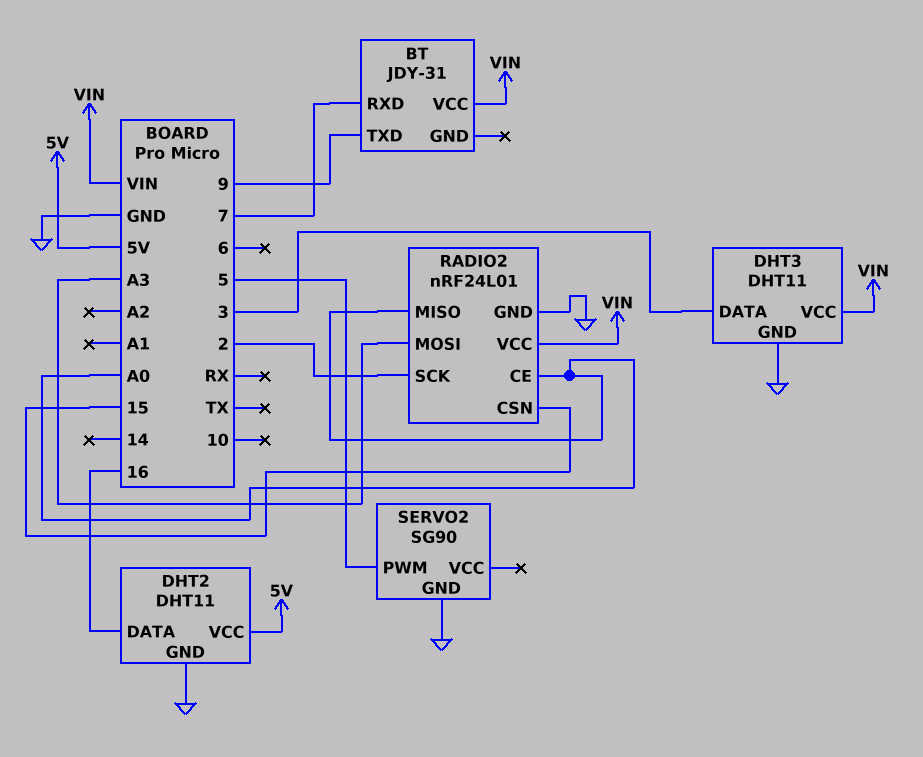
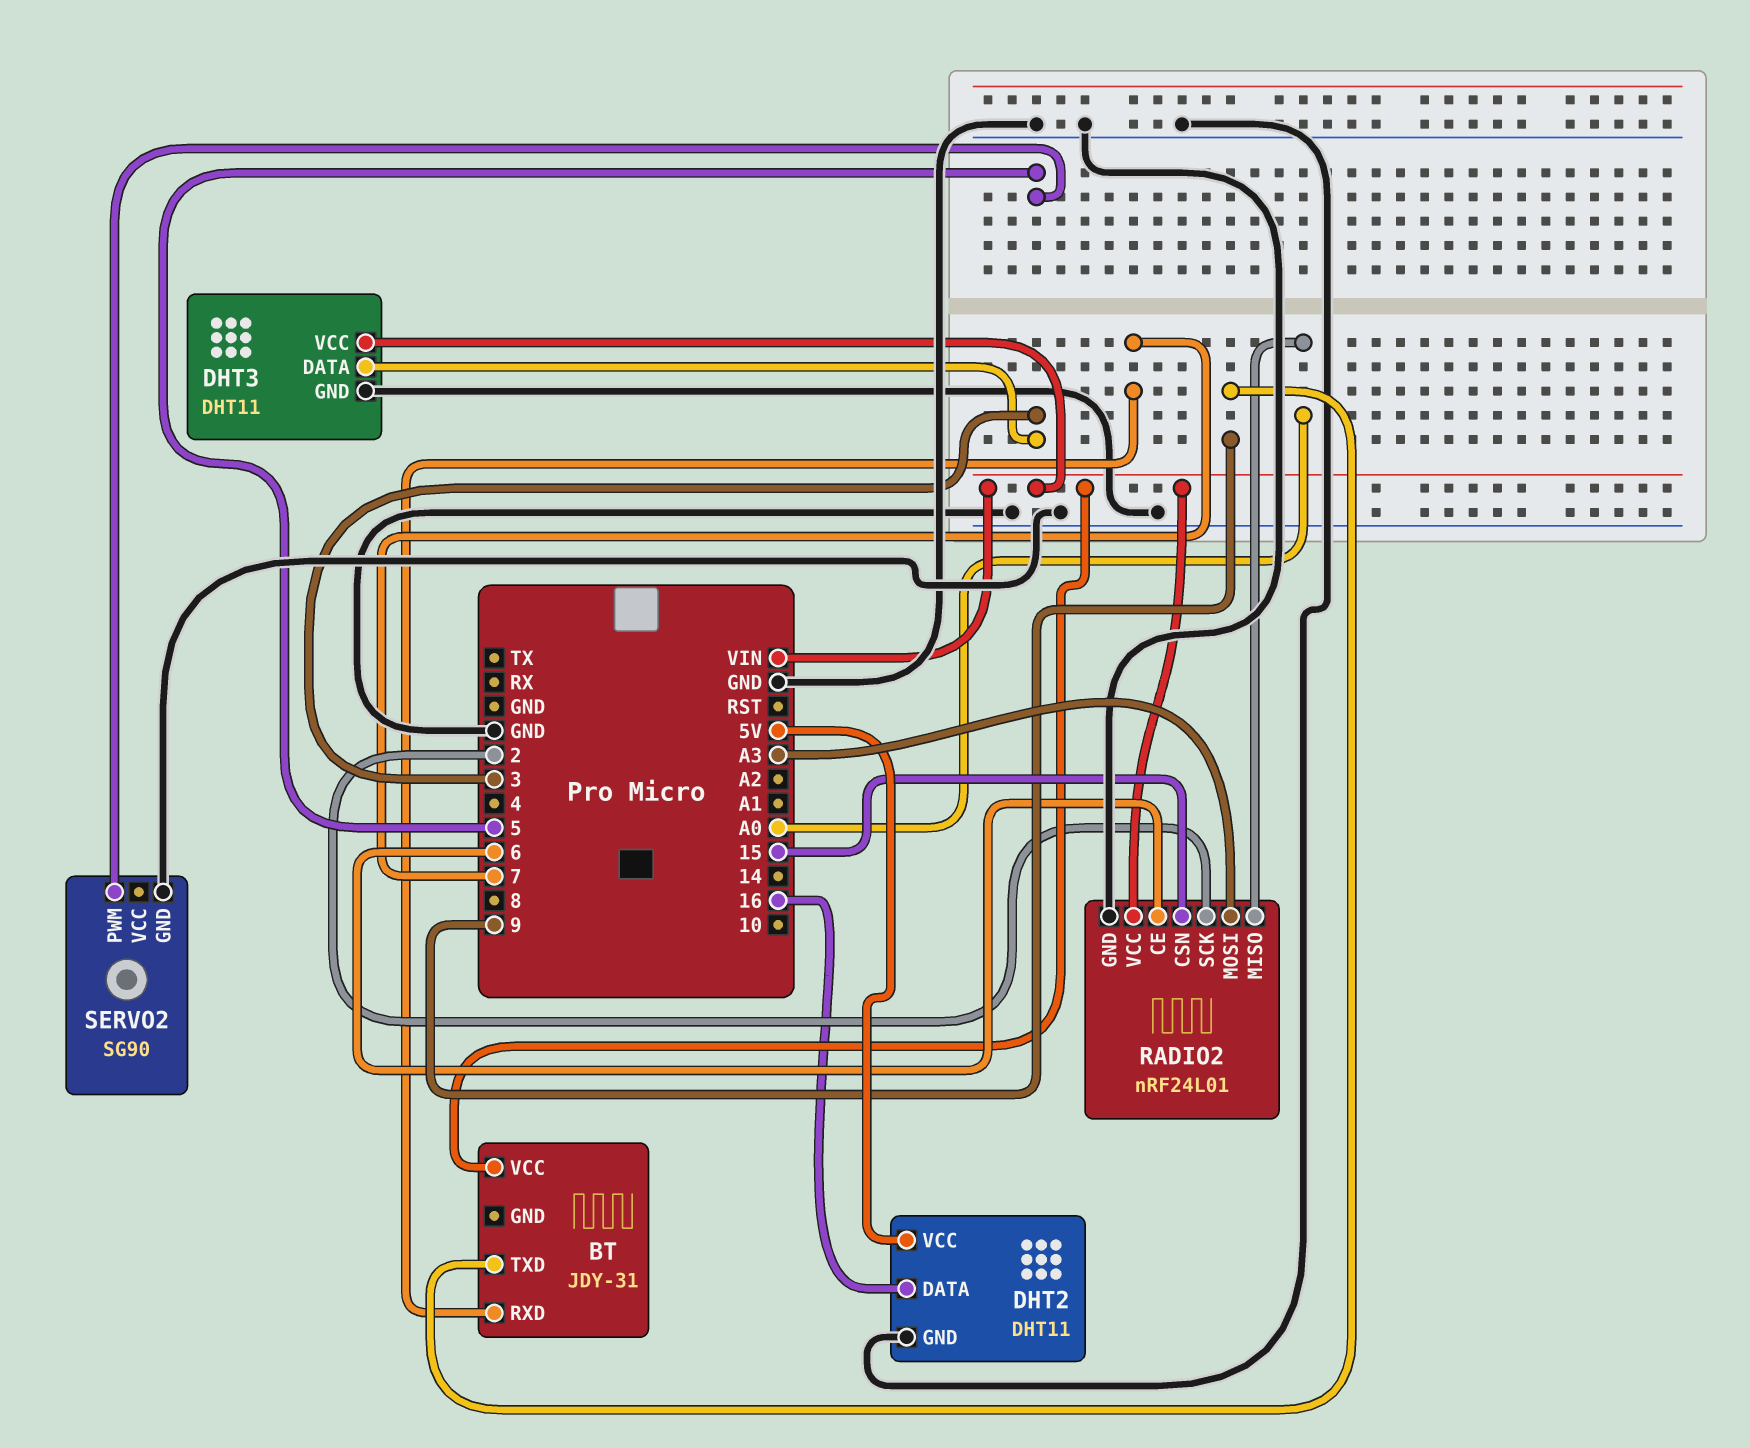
RADIO2 pin CE: A0 -> 6

